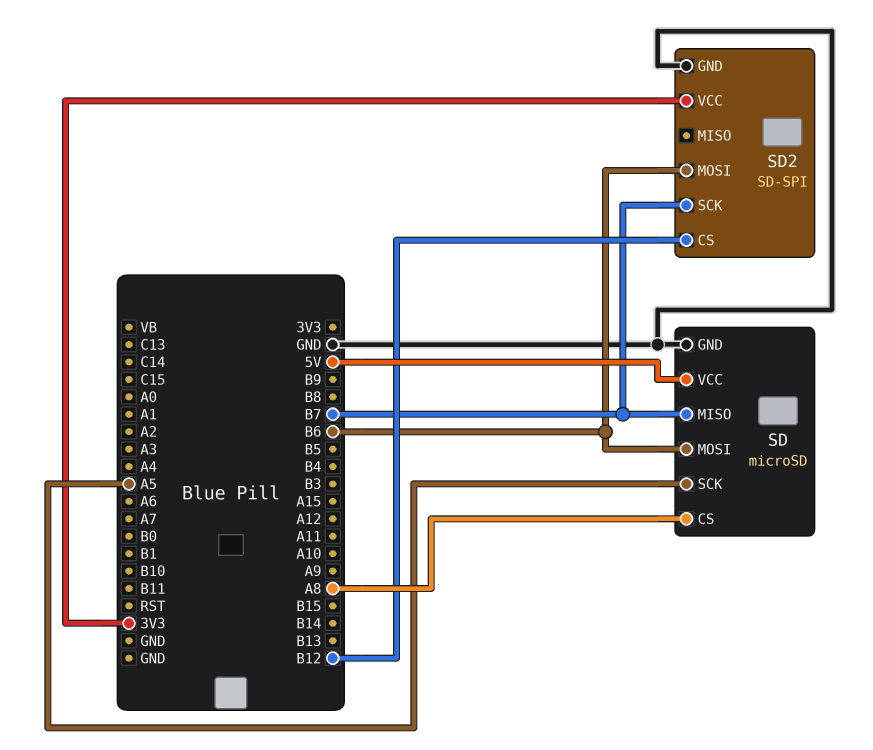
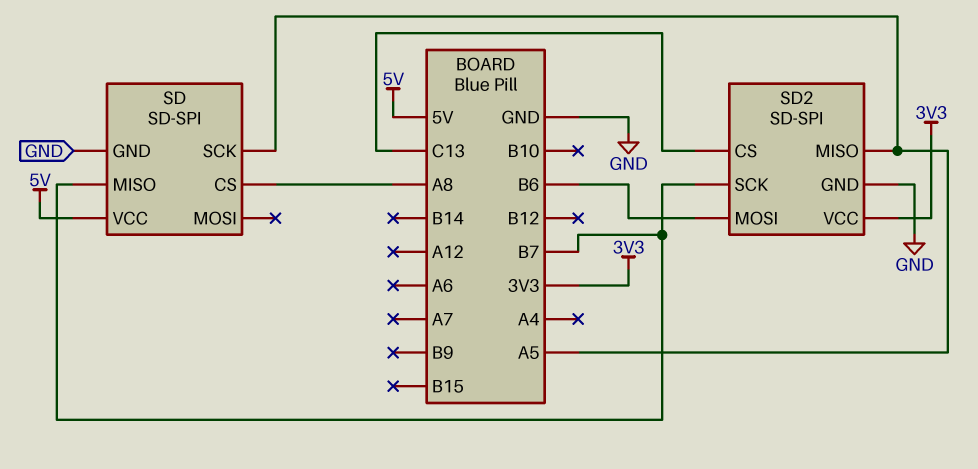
SD: microSD -> SD-SPI
SD pin MOSI: B6 -> none
SD2 pin CS: B12 -> C13
SD2 pin MISO: none -> A5

